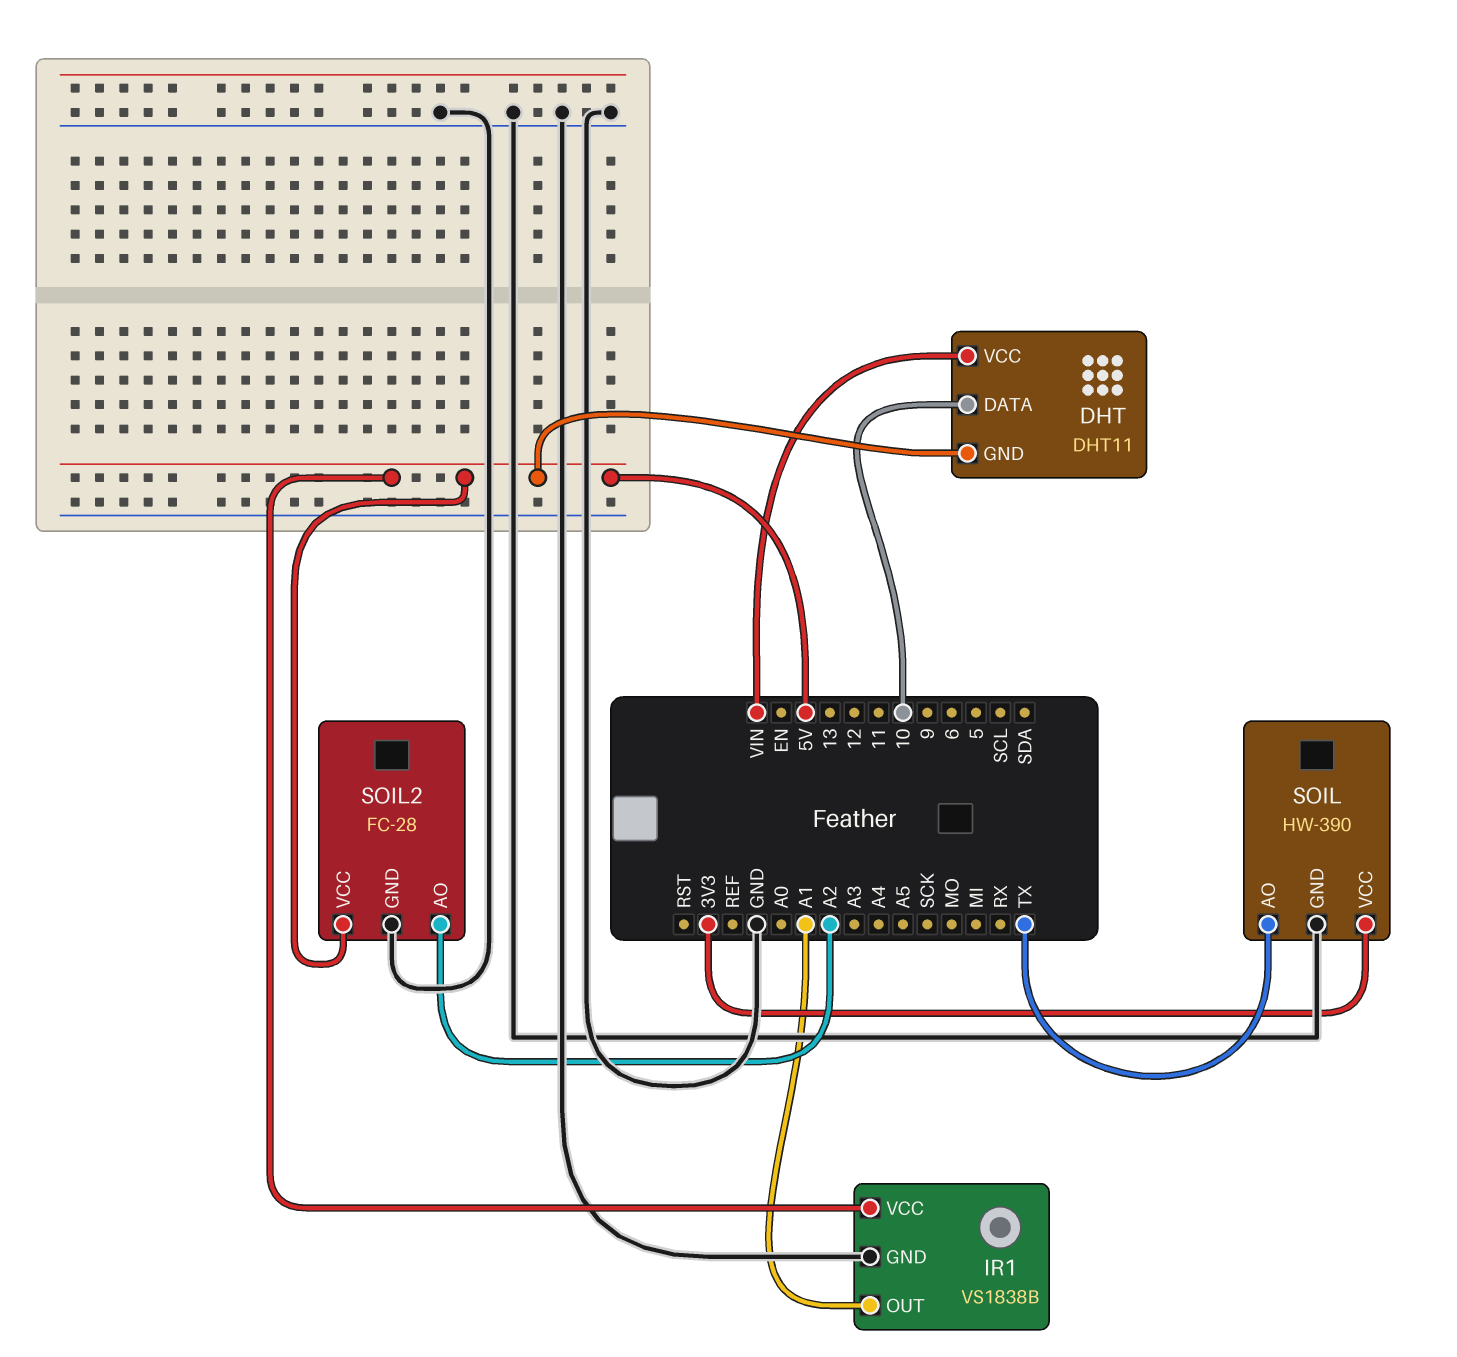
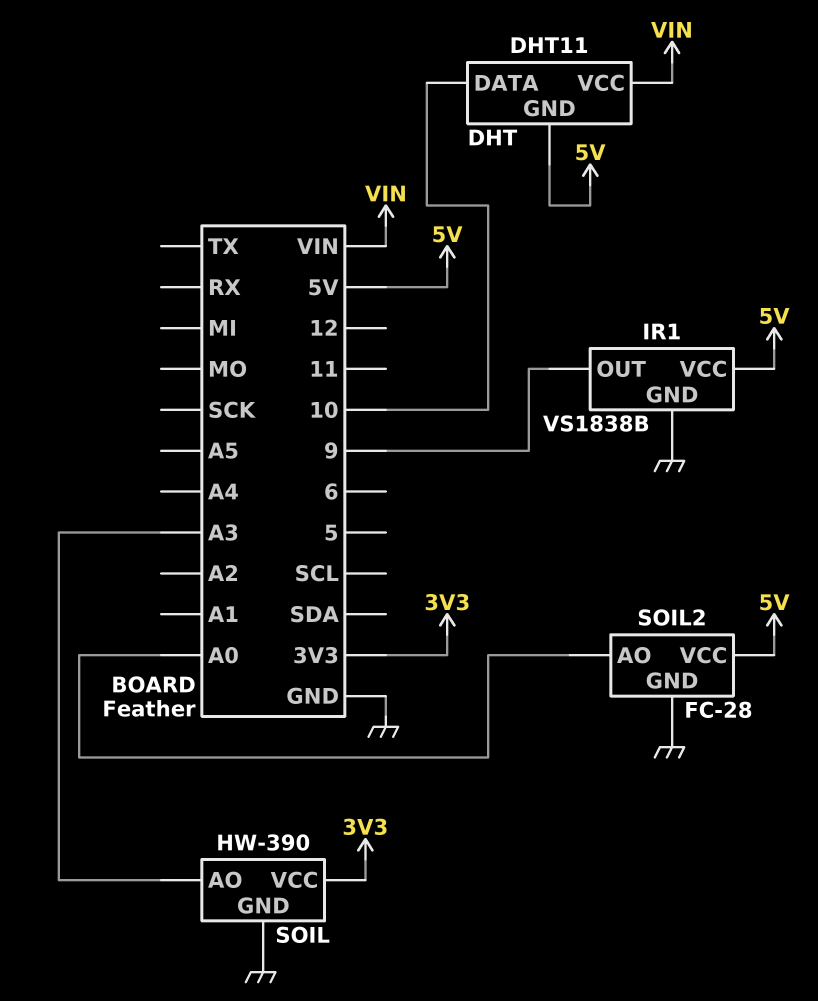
IR1 pin OUT: A1 -> 9
SOIL pin AO: TX -> A3
SOIL2 pin AO: A2 -> A0

